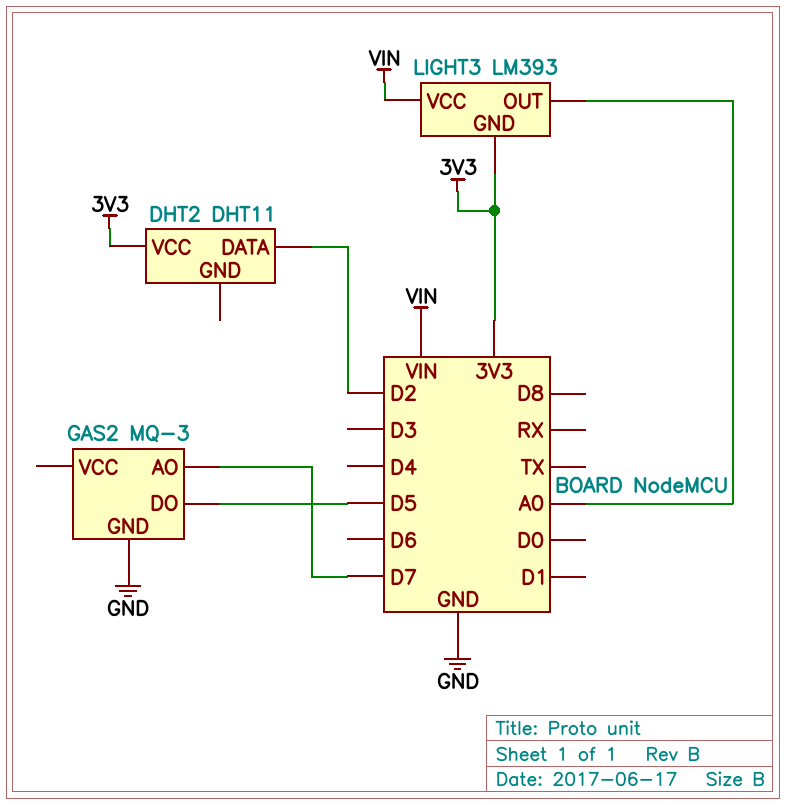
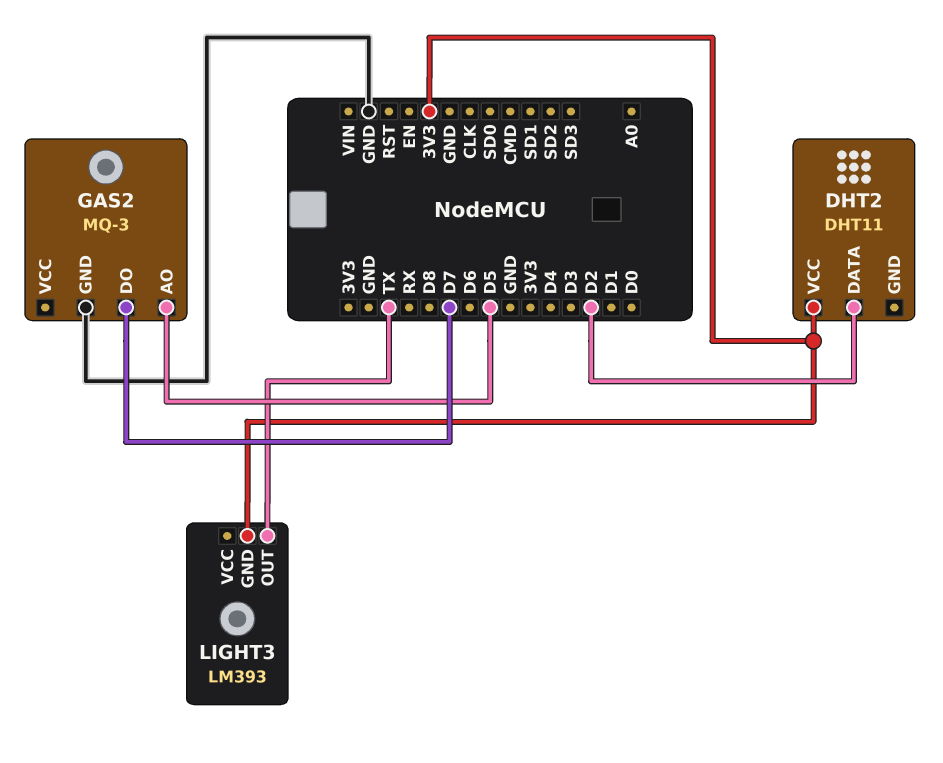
GAS2 pin AO: D7 -> D5
GAS2 pin DO: D5 -> D7
LIGHT3 pin OUT: A0 -> TX
LIGHT3 pin VCC: VIN -> none

